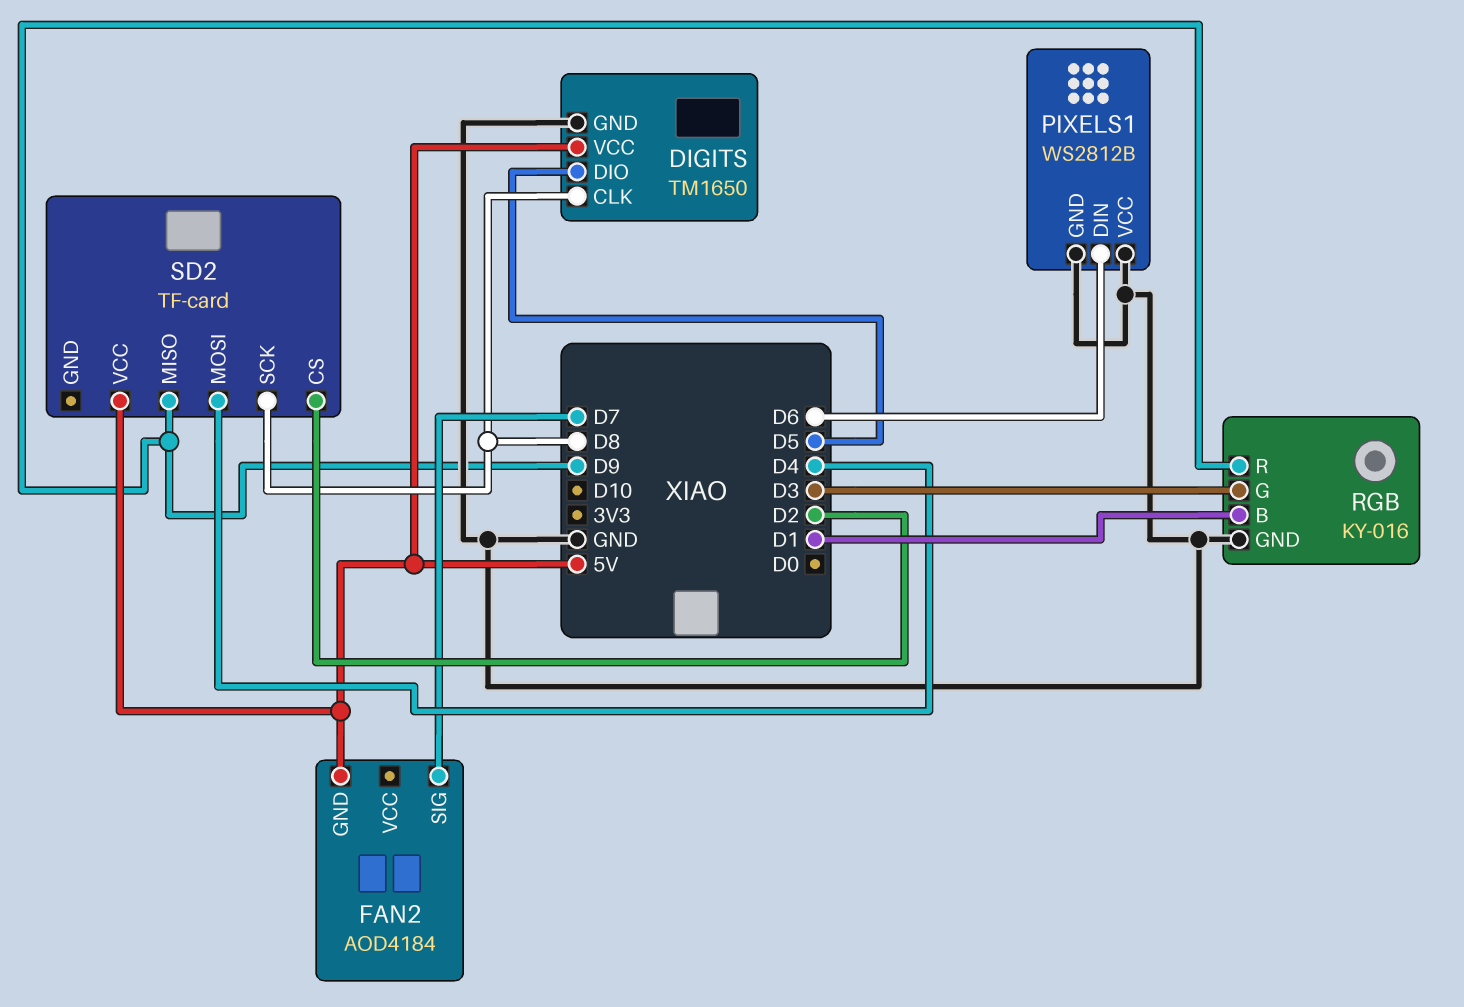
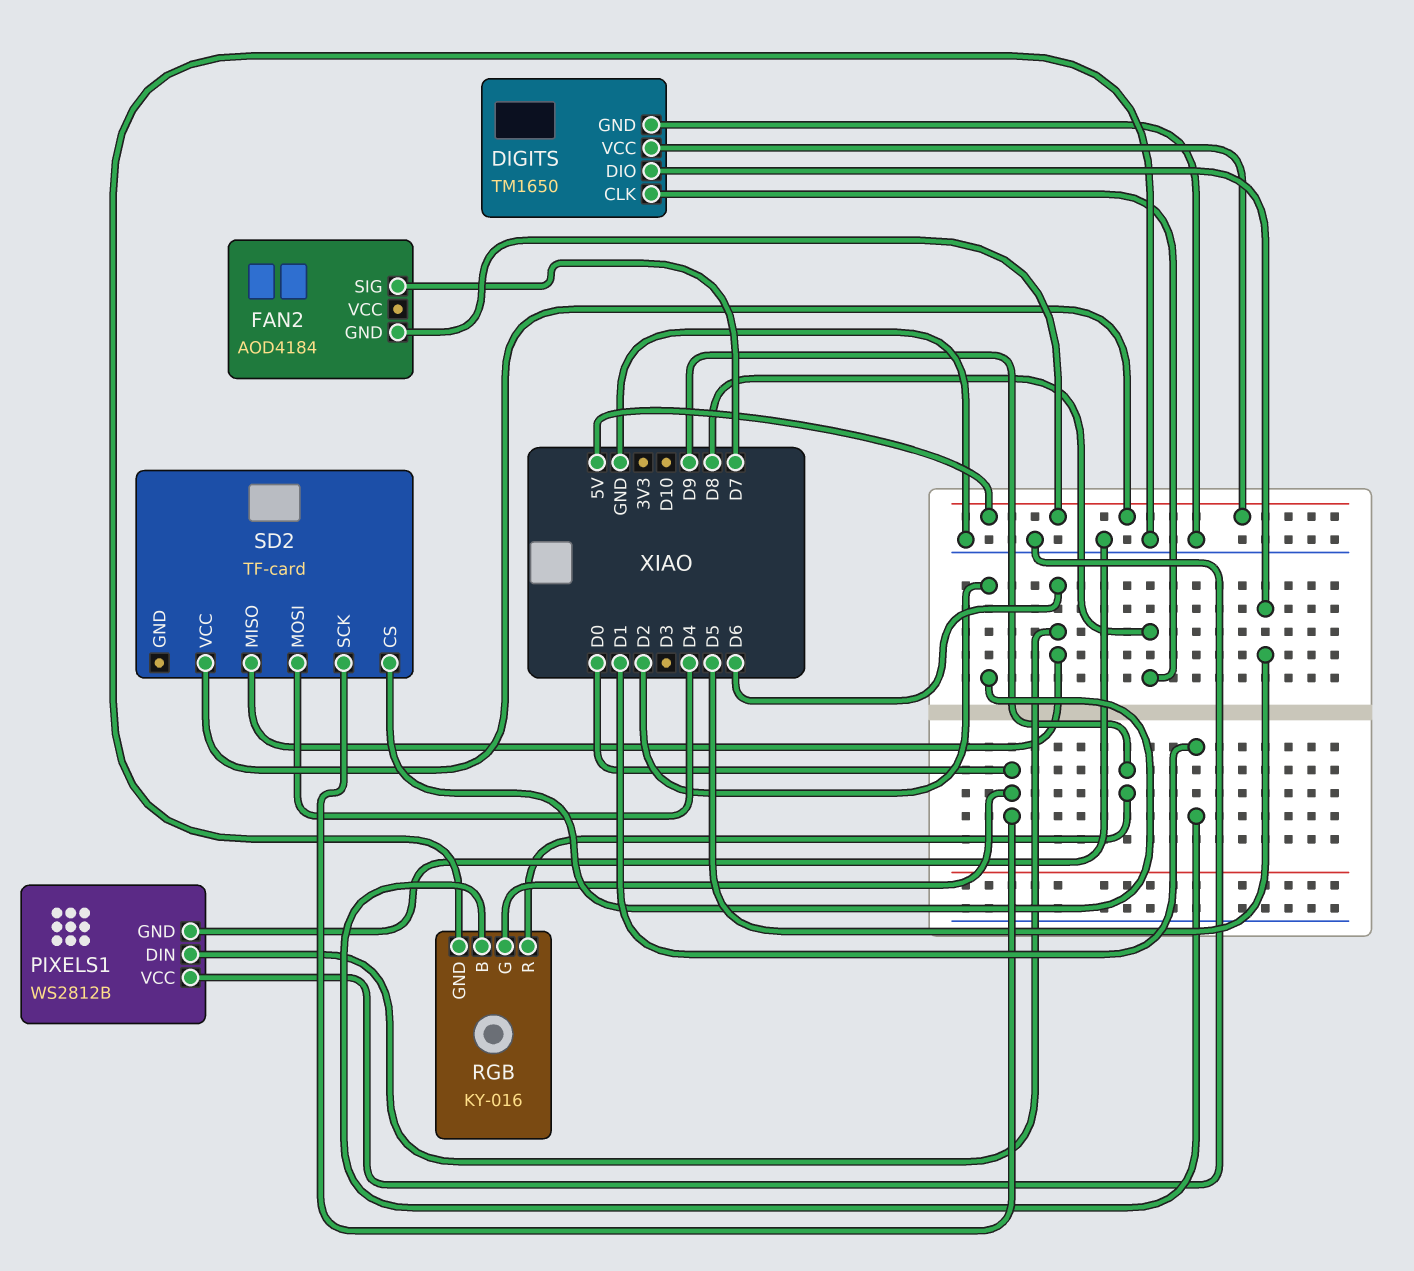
RGB pin G: D3 -> D0
SD2 pin MISO: D9 -> D6
SD2 pin SCK: D8 -> D0

